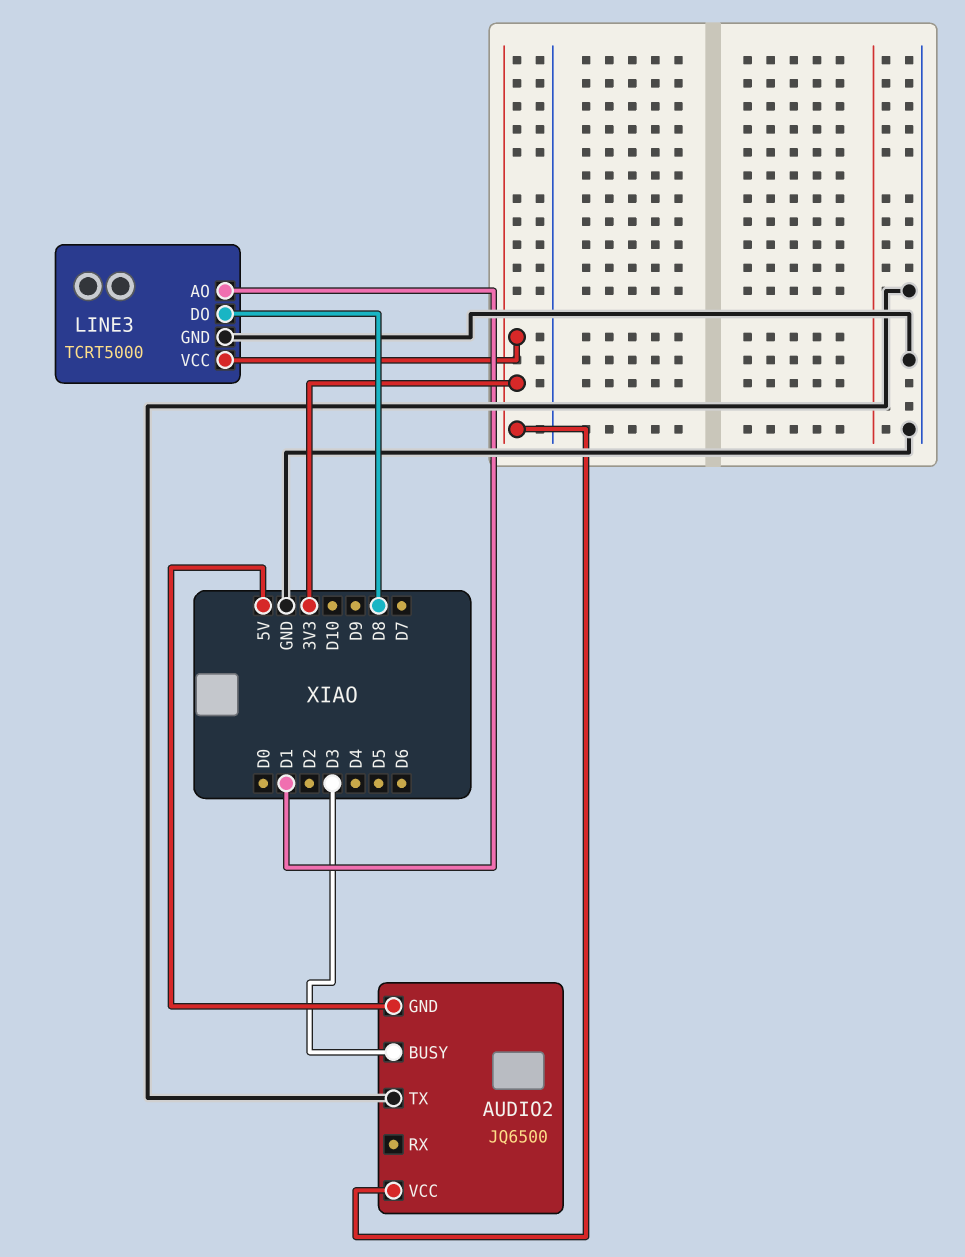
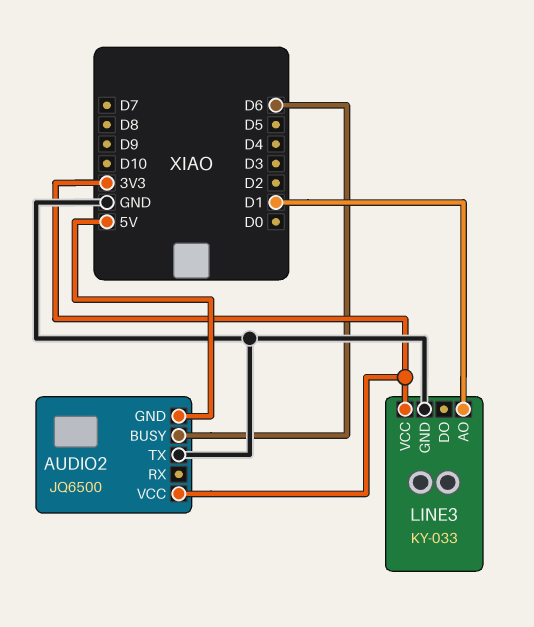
AUDIO2 pin BUSY: D3 -> D6
LINE3: TCRT5000 -> KY-033
LINE3 pin DO: D8 -> none

